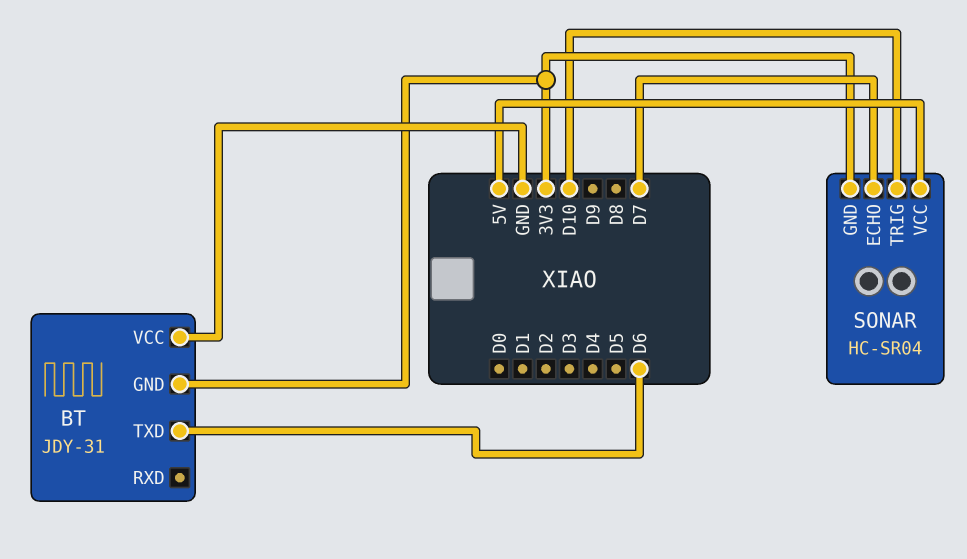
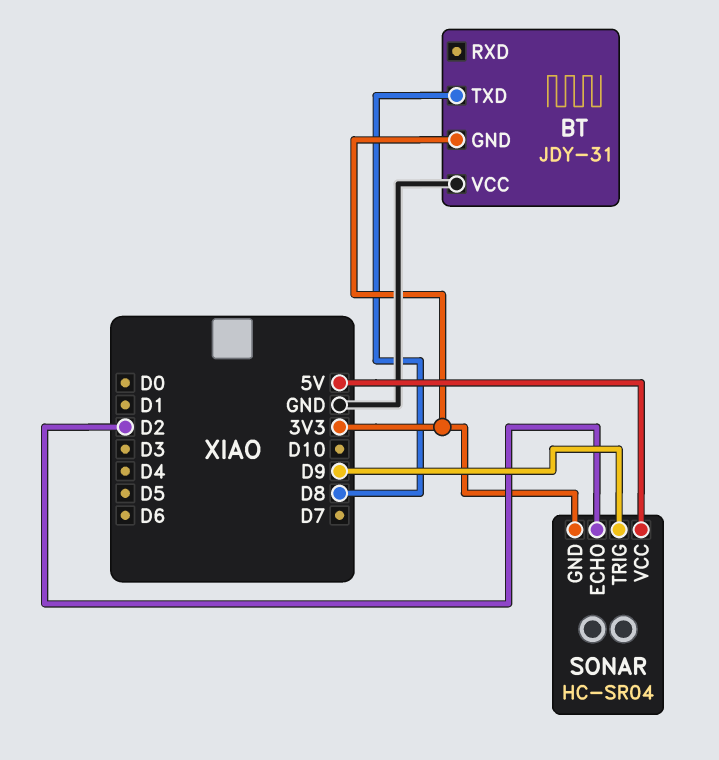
BT pin TXD: D6 -> D8
SONAR pin ECHO: D7 -> D2
SONAR pin TRIG: D10 -> D9

